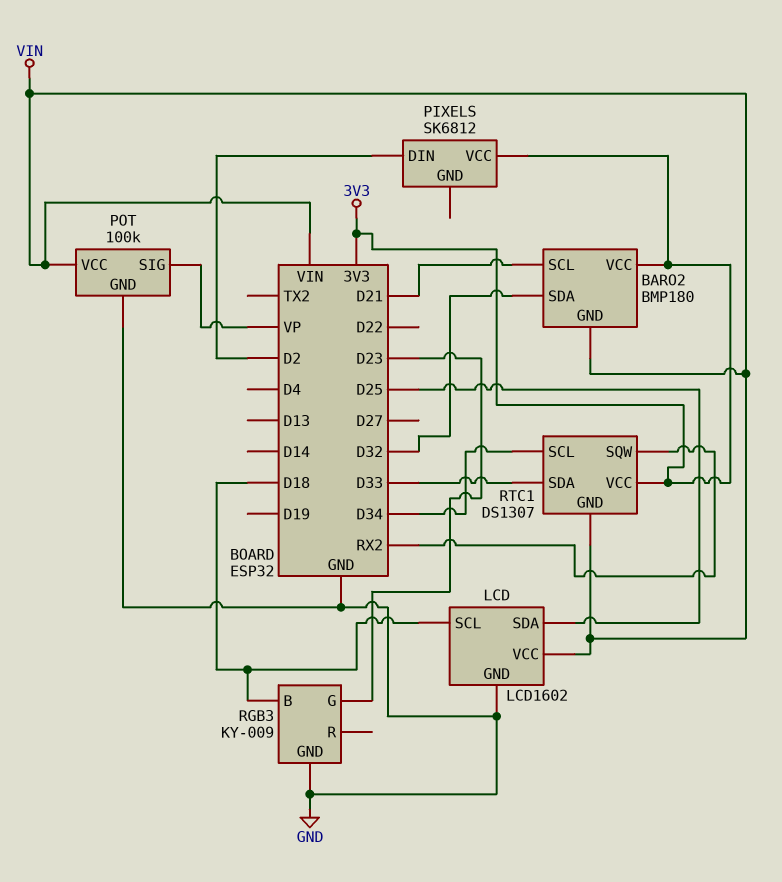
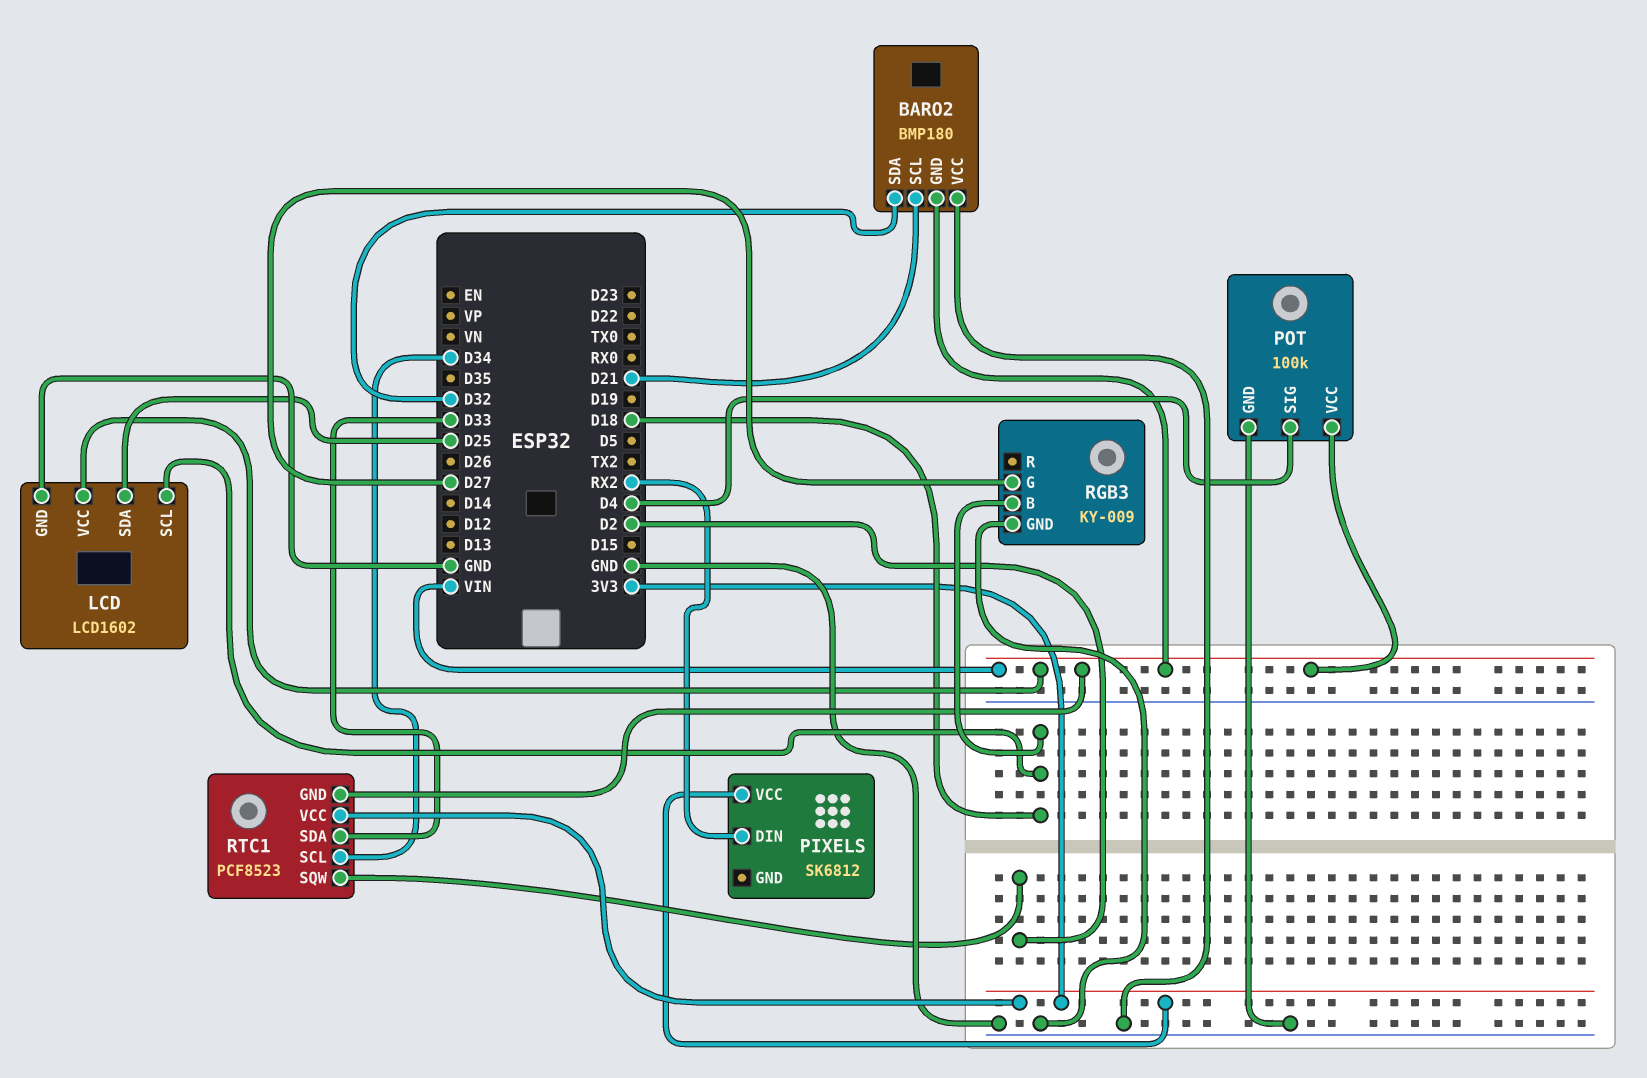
BARO2 pin VCC: 3V3 -> GND
PIXELS pin DIN: D2 -> RX2
POT pin SIG: VP -> D4
RGB3 pin G: D23 -> D27
RTC1: DS1307 -> PCF8523
RTC1 pin SQW: RX2 -> D2

